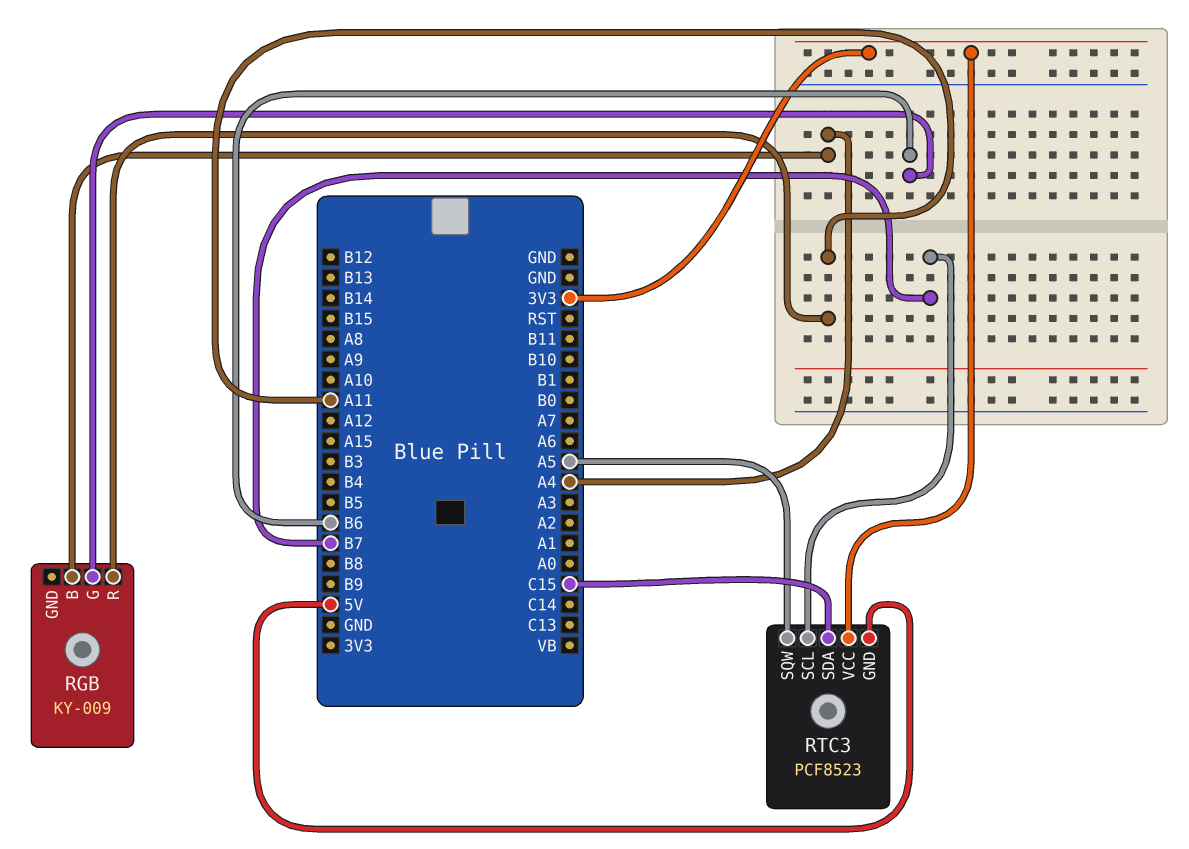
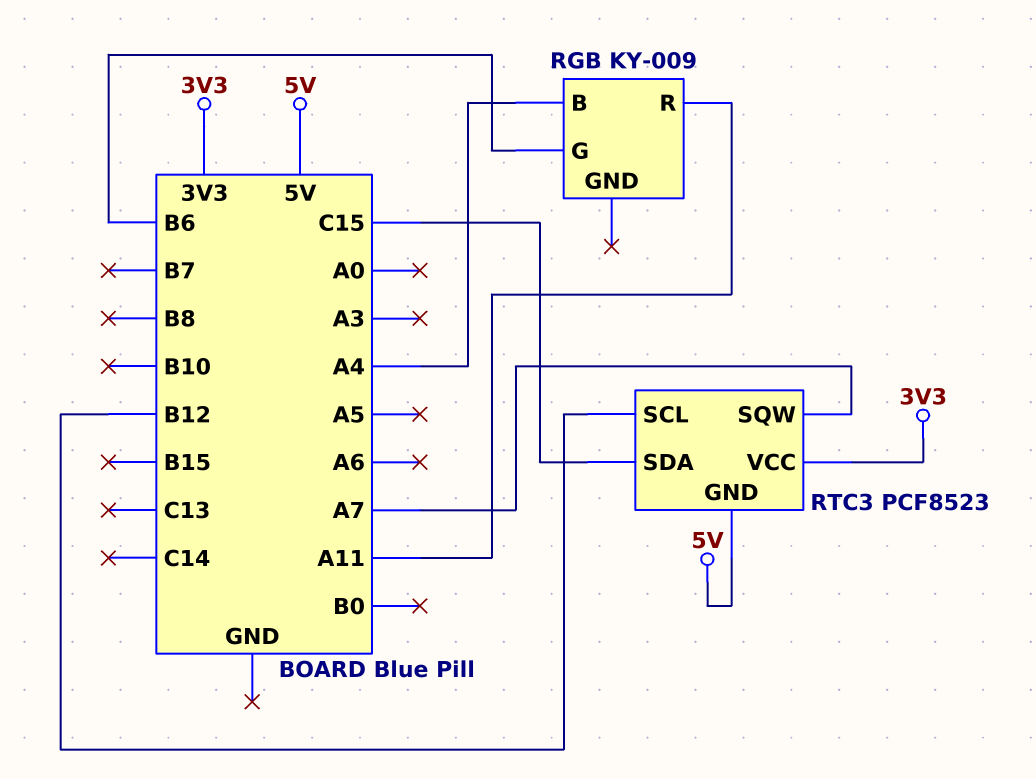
RTC3 pin SCL: B7 -> B12
RTC3 pin SQW: A5 -> A7

